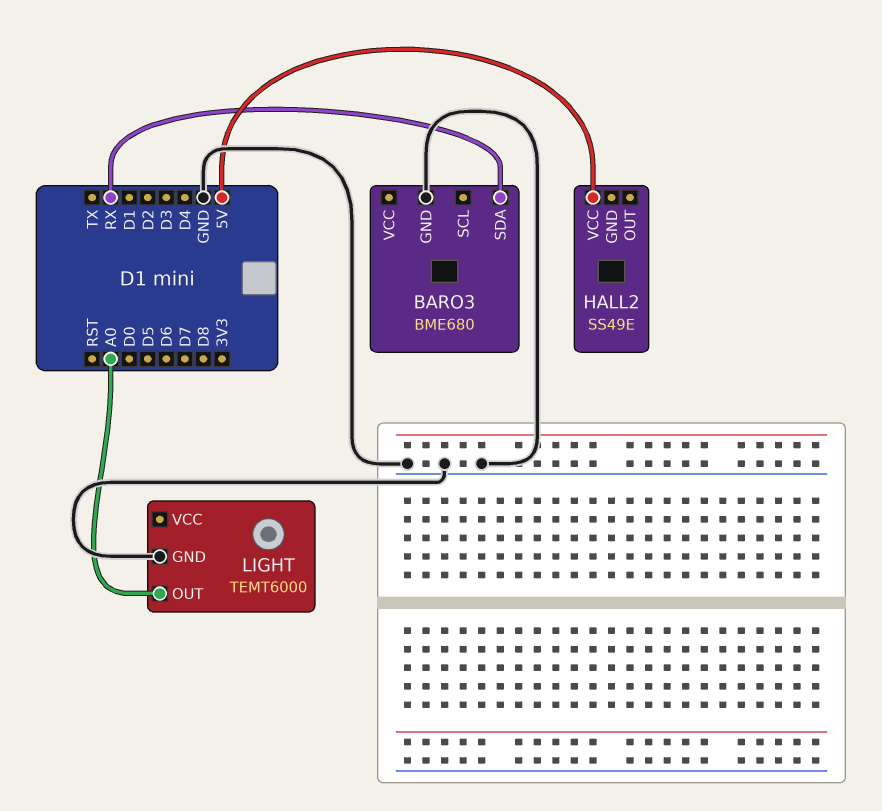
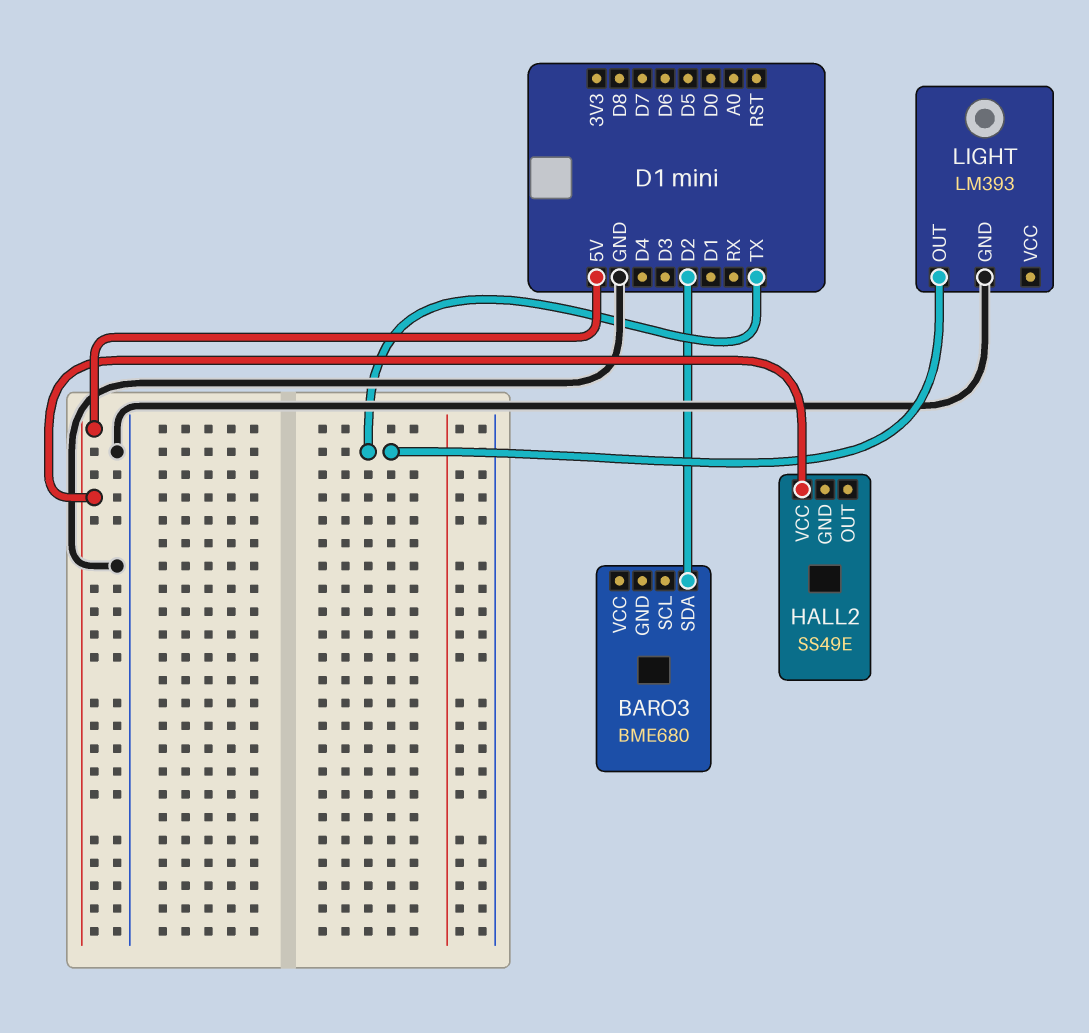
BARO3 pin GND: GND -> none
BARO3 pin SDA: RX -> D2
LIGHT: TEMT6000 -> LM393
LIGHT pin OUT: A0 -> TX

